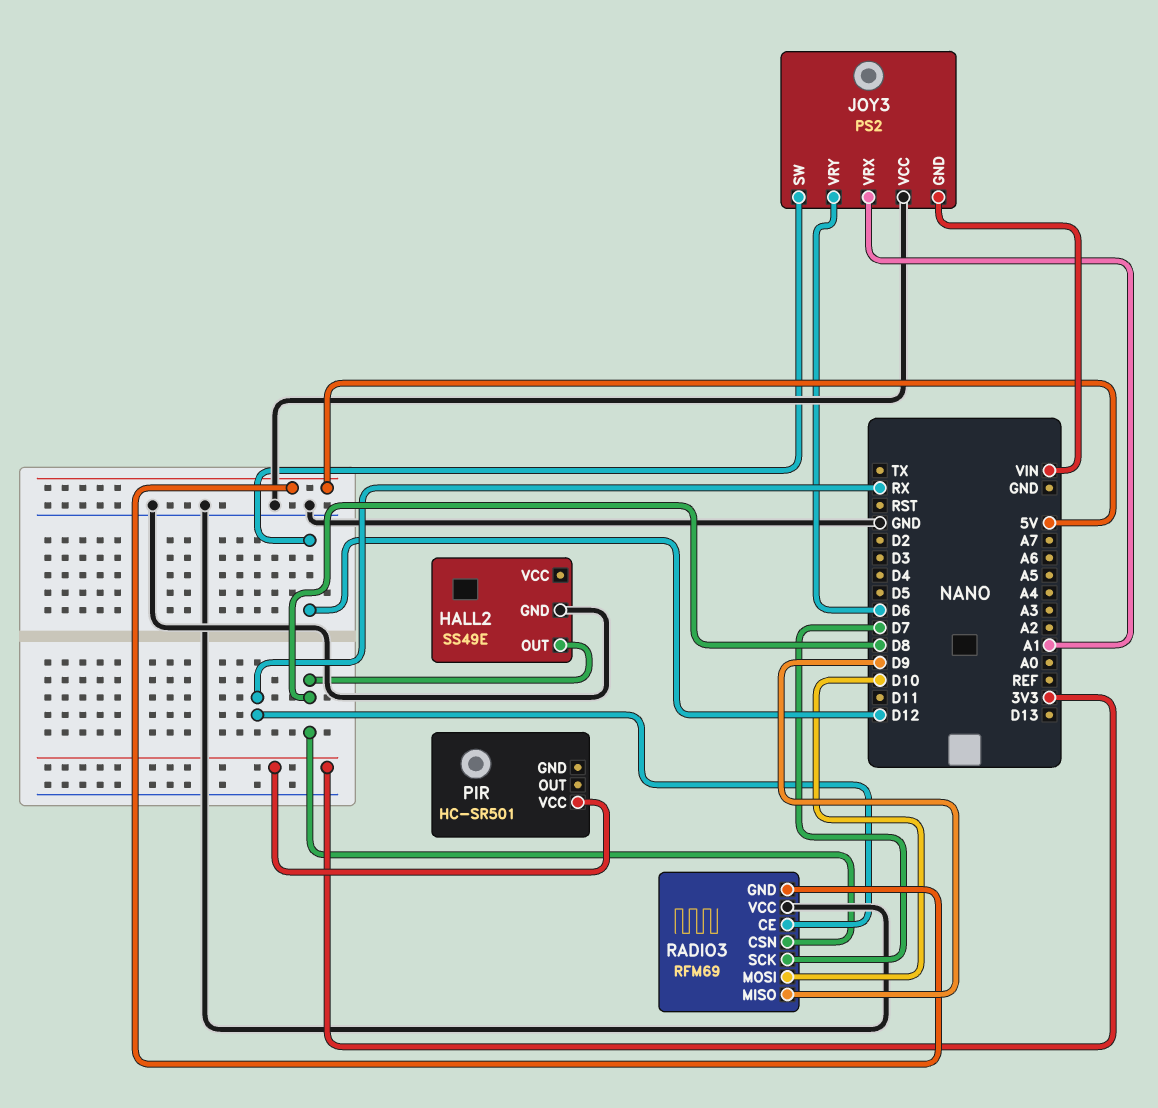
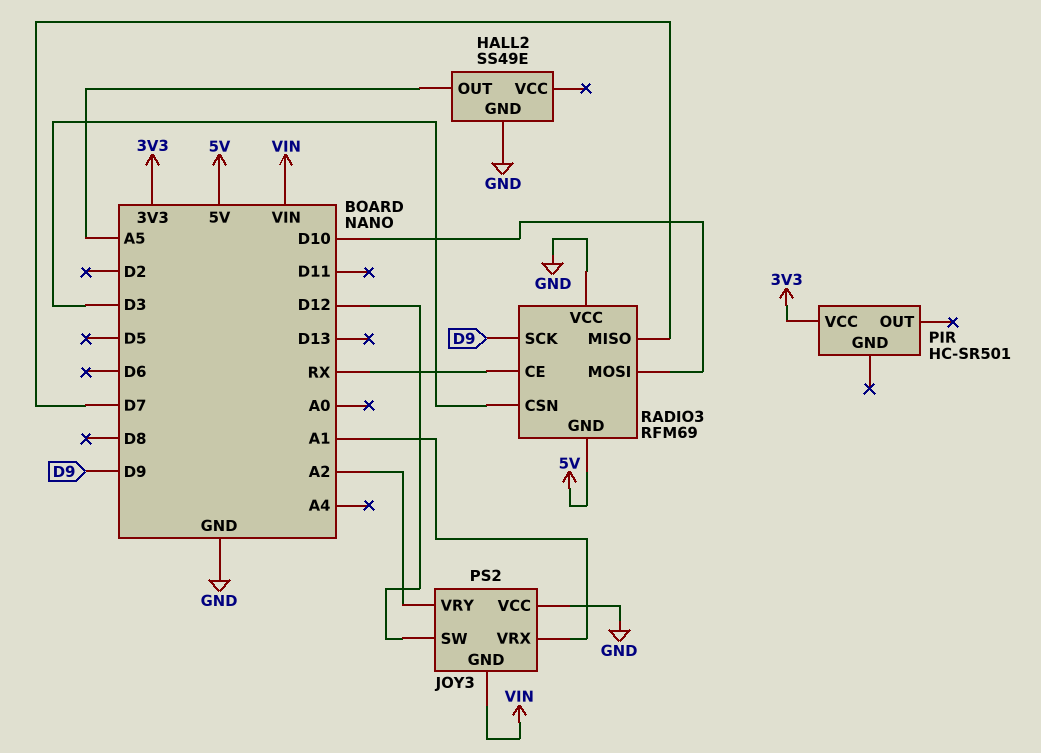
HALL2 pin OUT: D8 -> A5
JOY3 pin VRY: D6 -> A2
RADIO3 pin CSN: D8 -> D3
RADIO3 pin MISO: D9 -> D7
RADIO3 pin SCK: D7 -> D9

